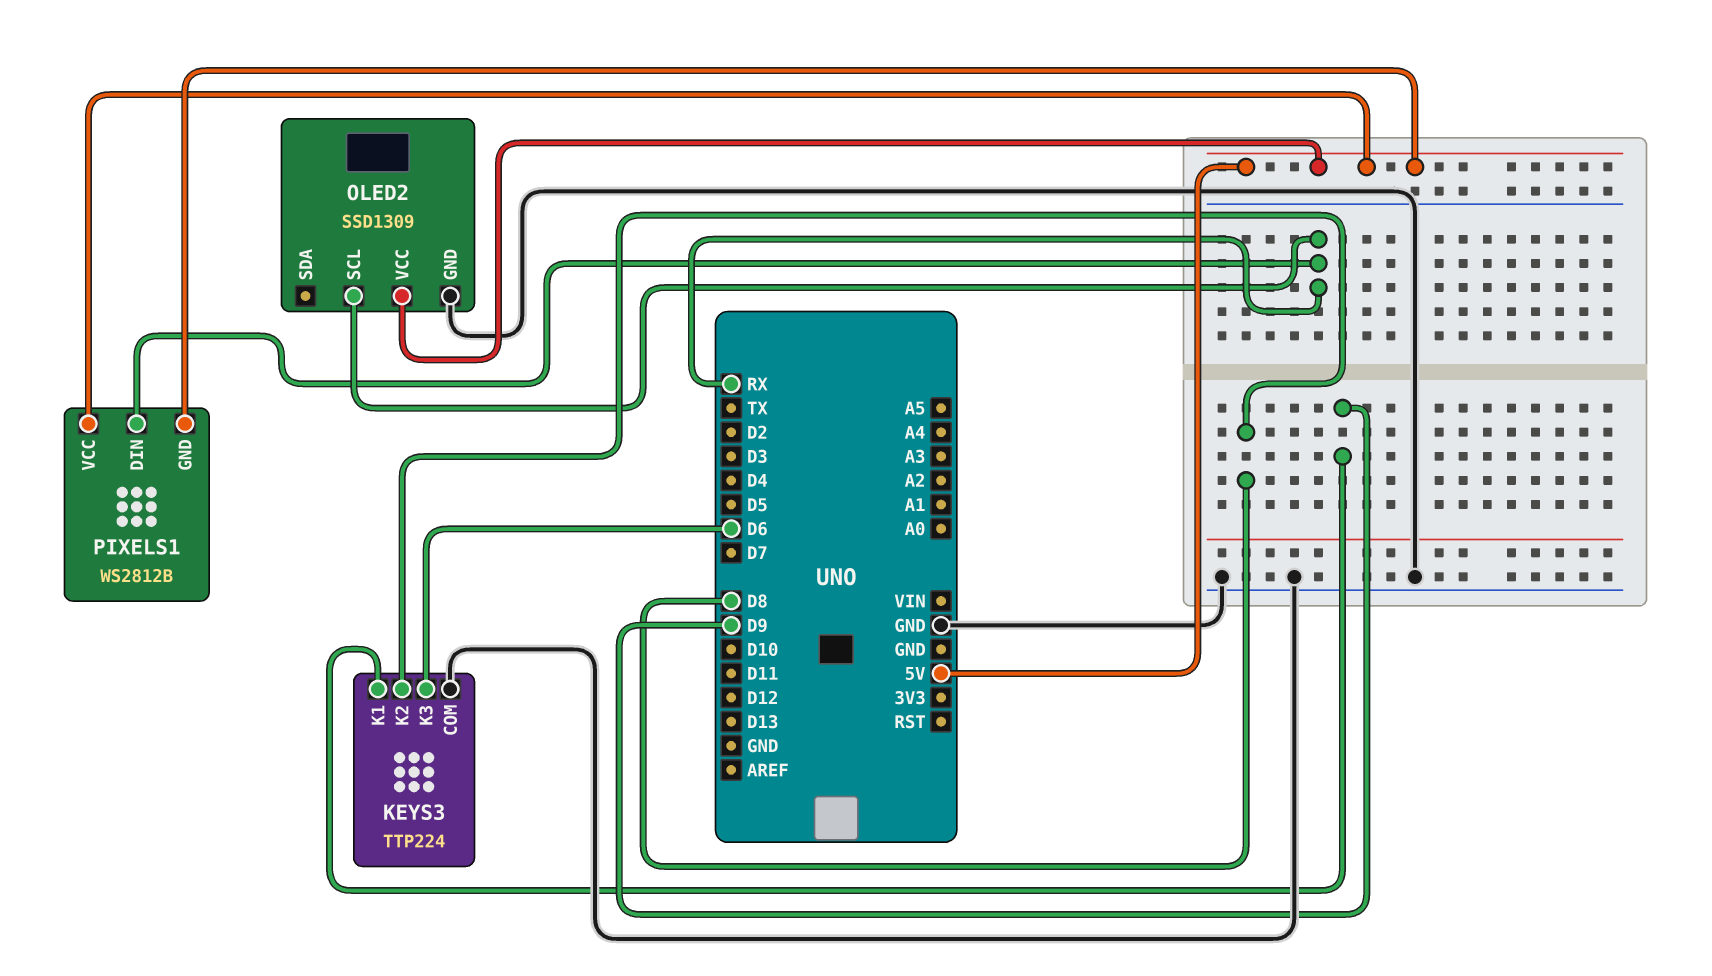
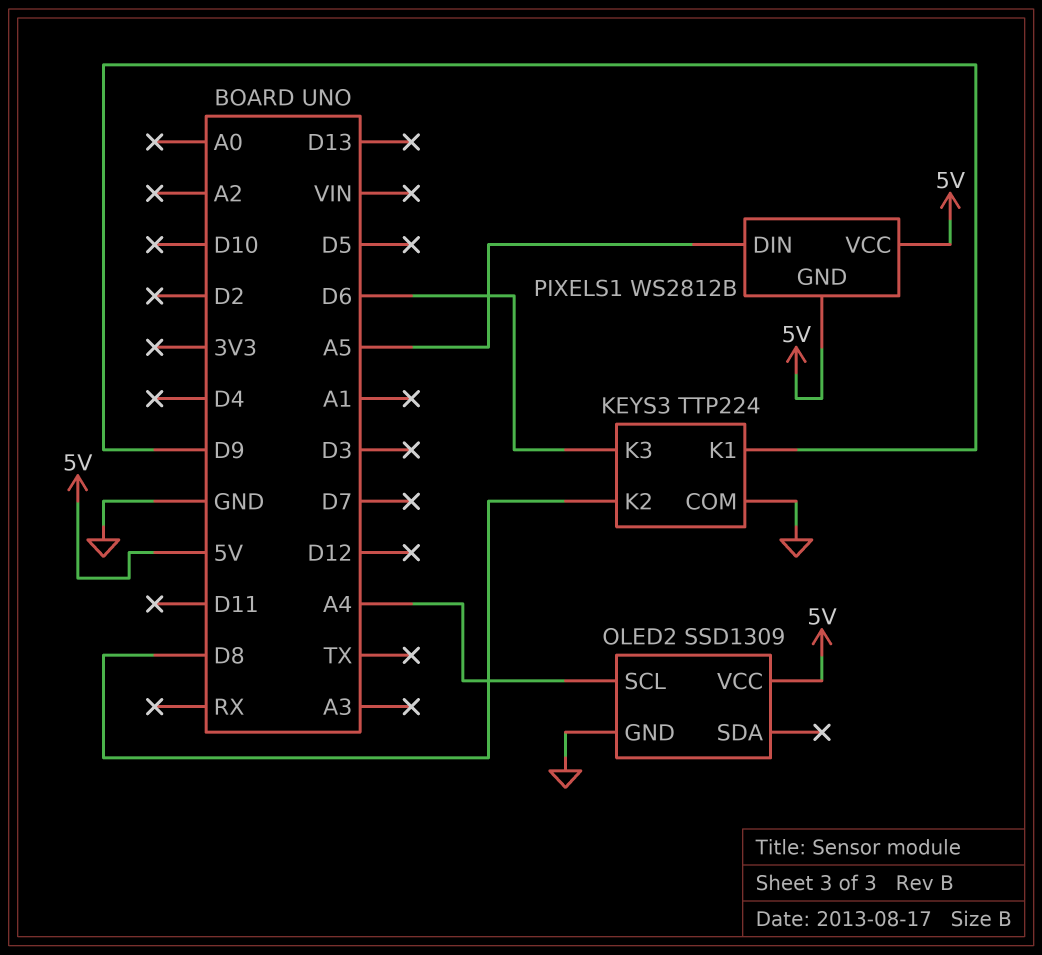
OLED2 pin SCL: RX -> A4
PIXELS1 pin DIN: RX -> A5

